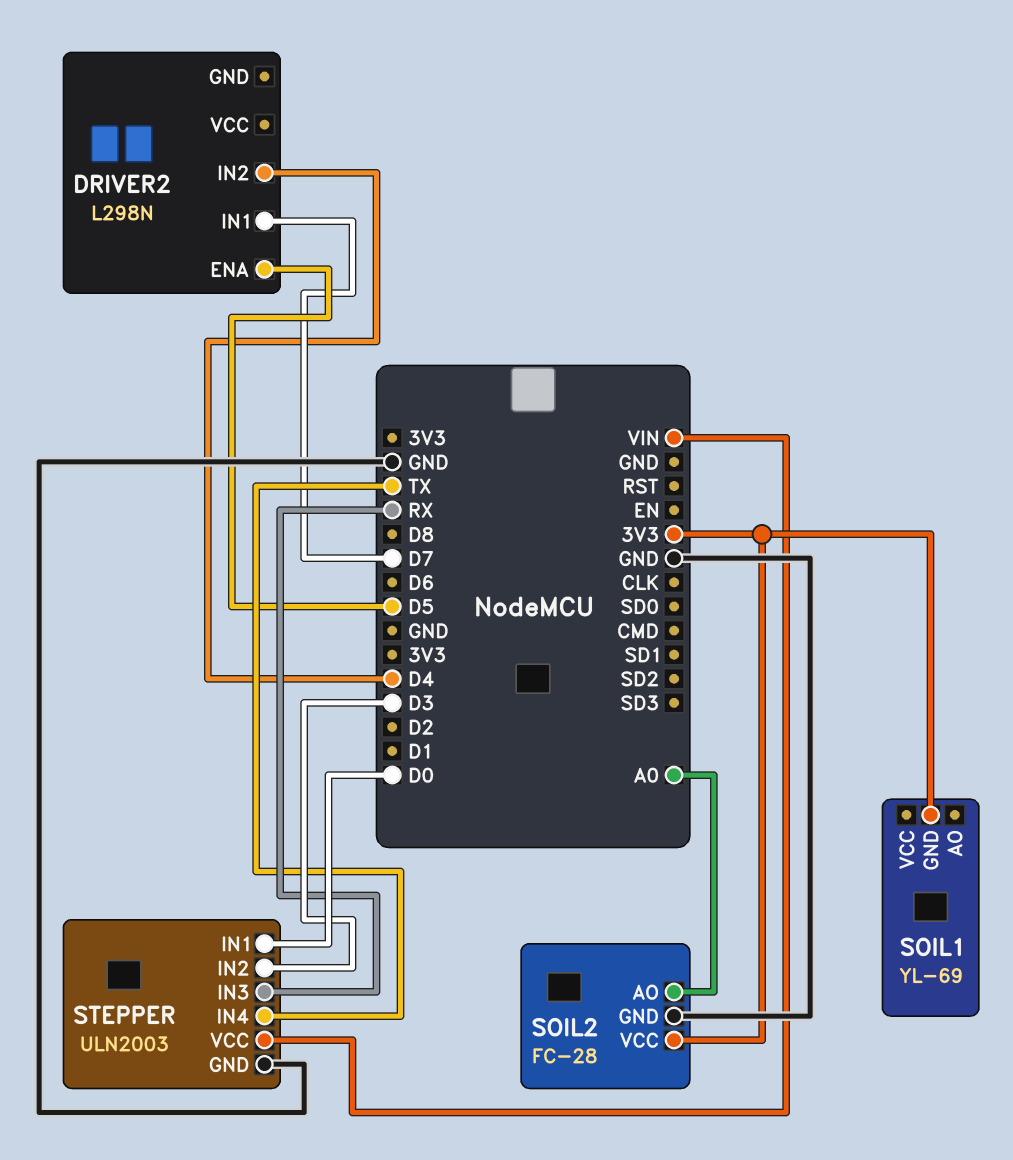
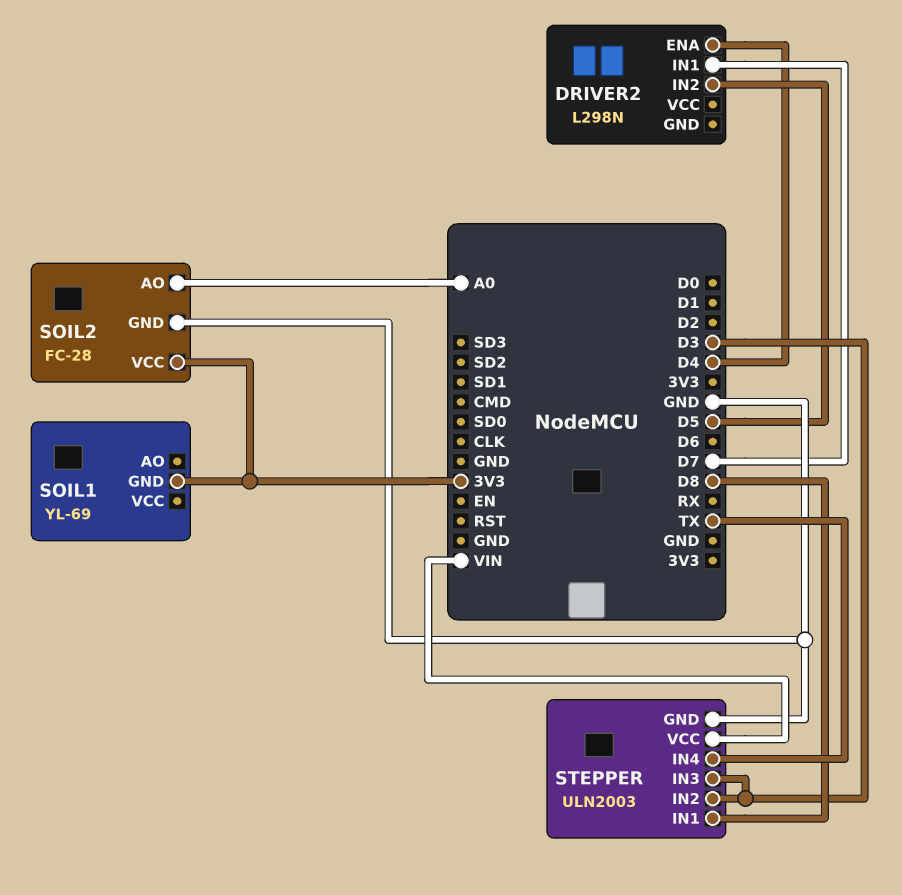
DRIVER2 pin ENA: D5 -> D4
DRIVER2 pin IN2: D4 -> D5
STEPPER pin IN1: D0 -> D8
STEPPER pin IN3: RX -> D3

